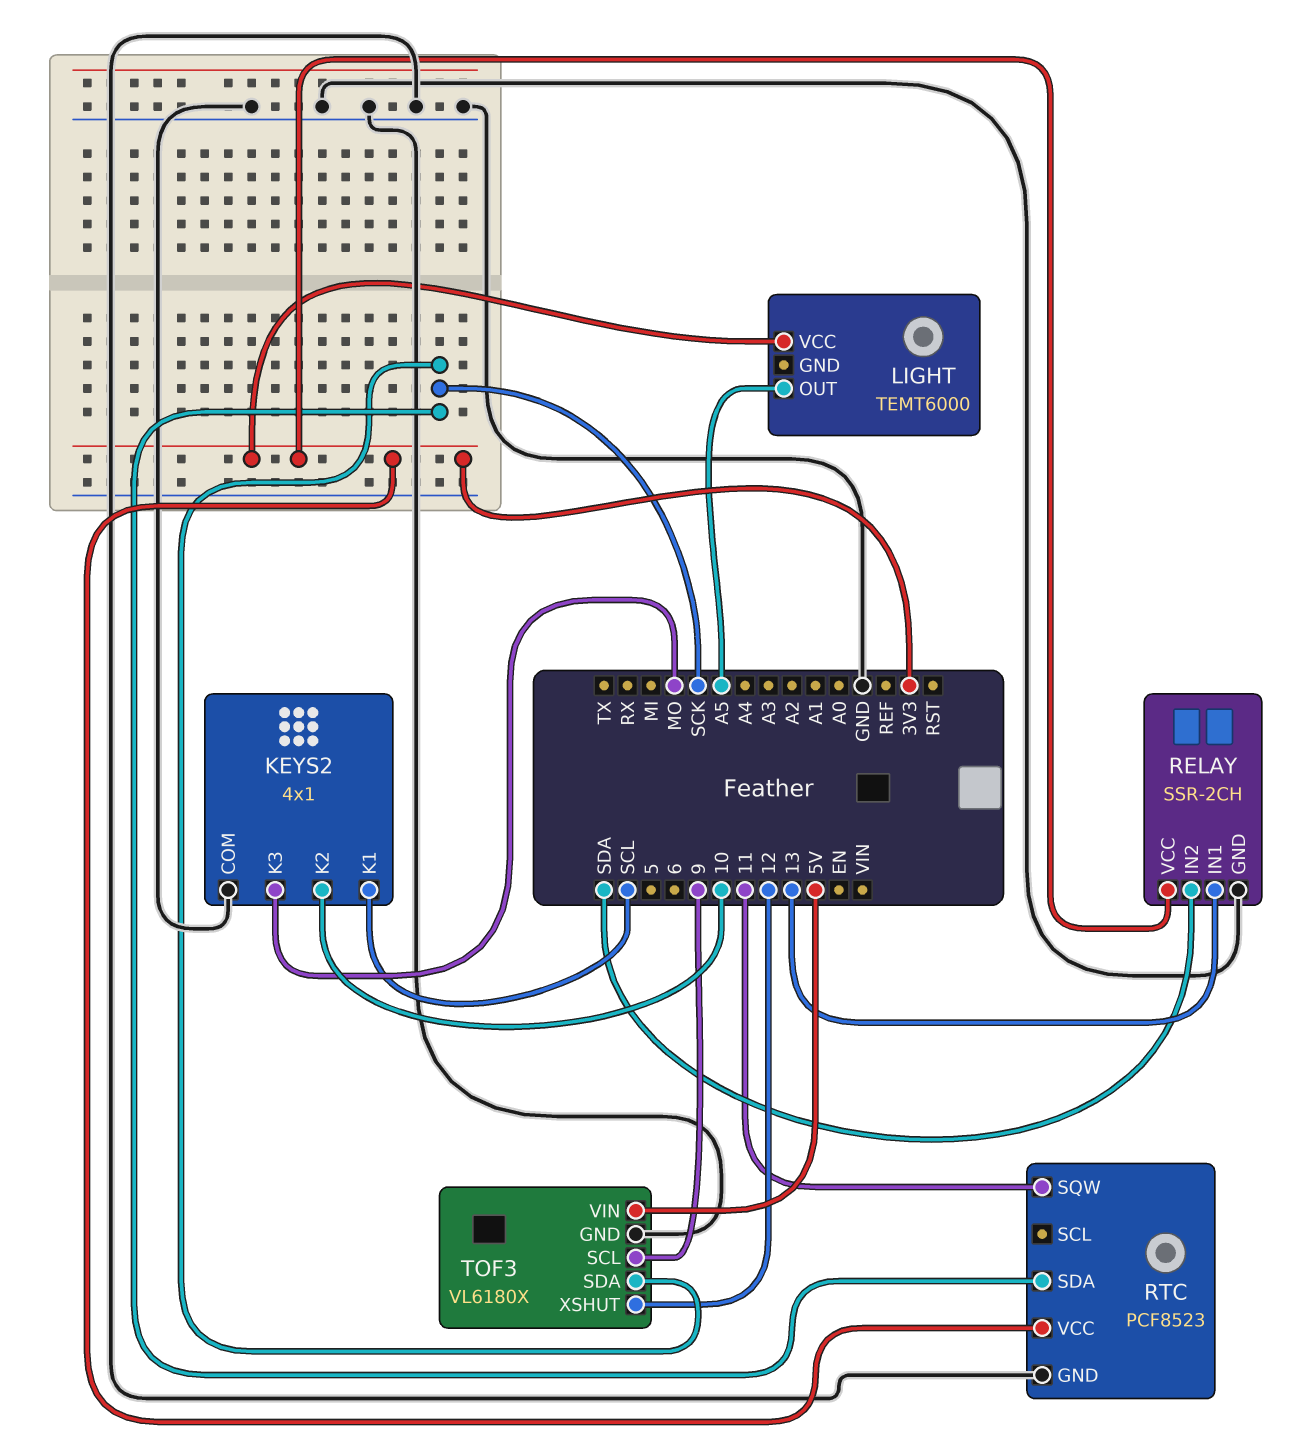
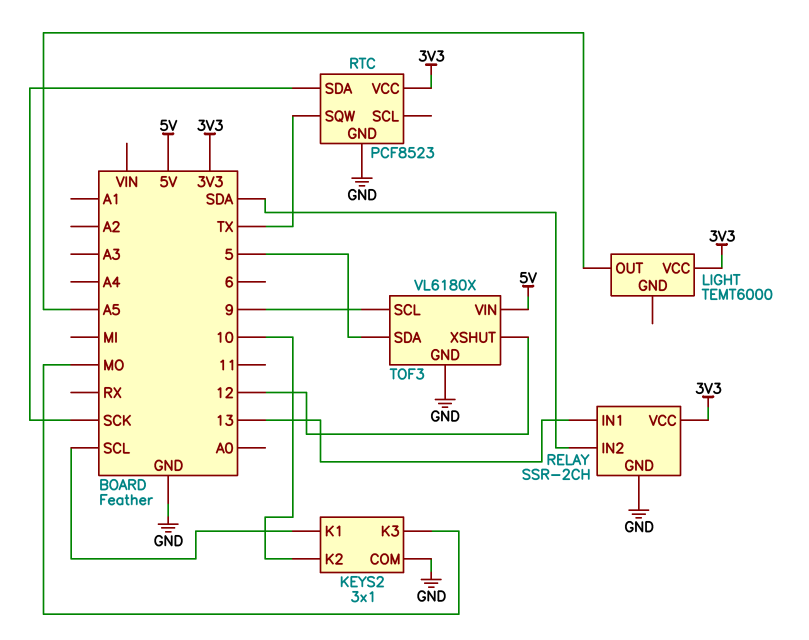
KEYS2: 4x1 -> 3x1
RTC pin SQW: 11 -> TX
TOF3 pin SDA: SCK -> 5

